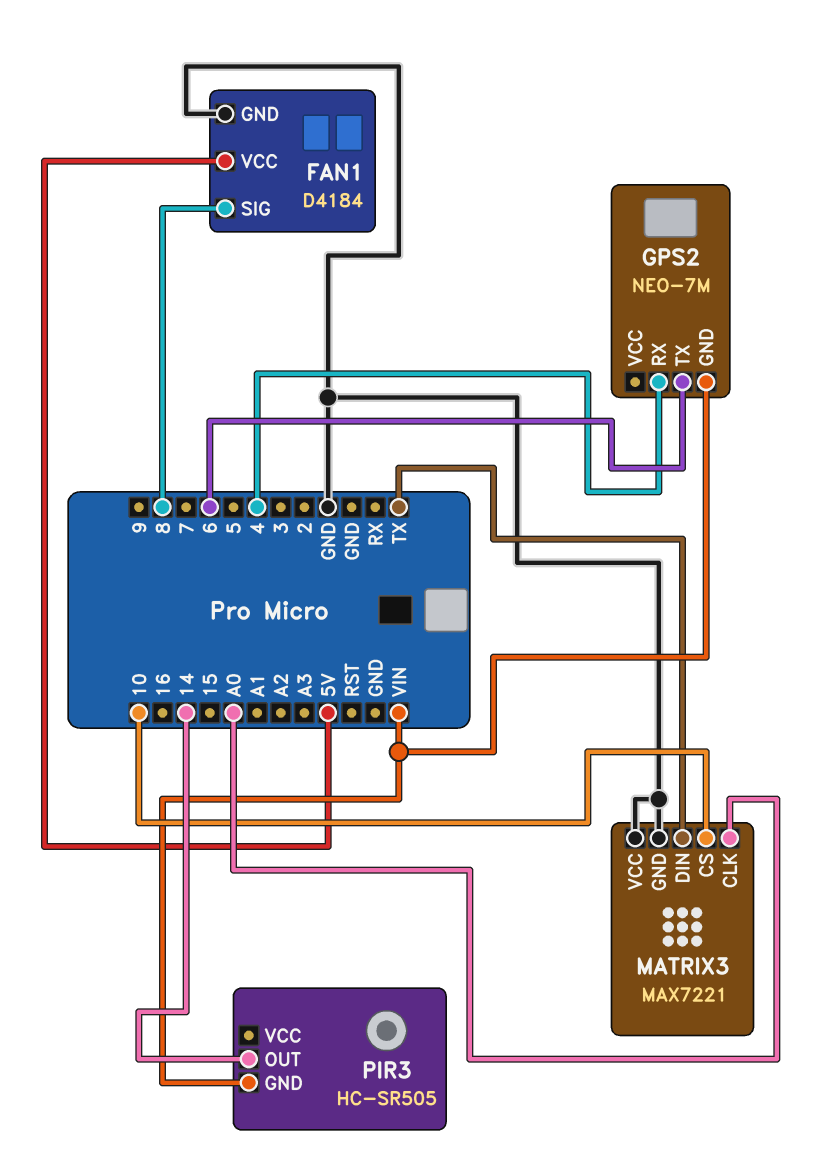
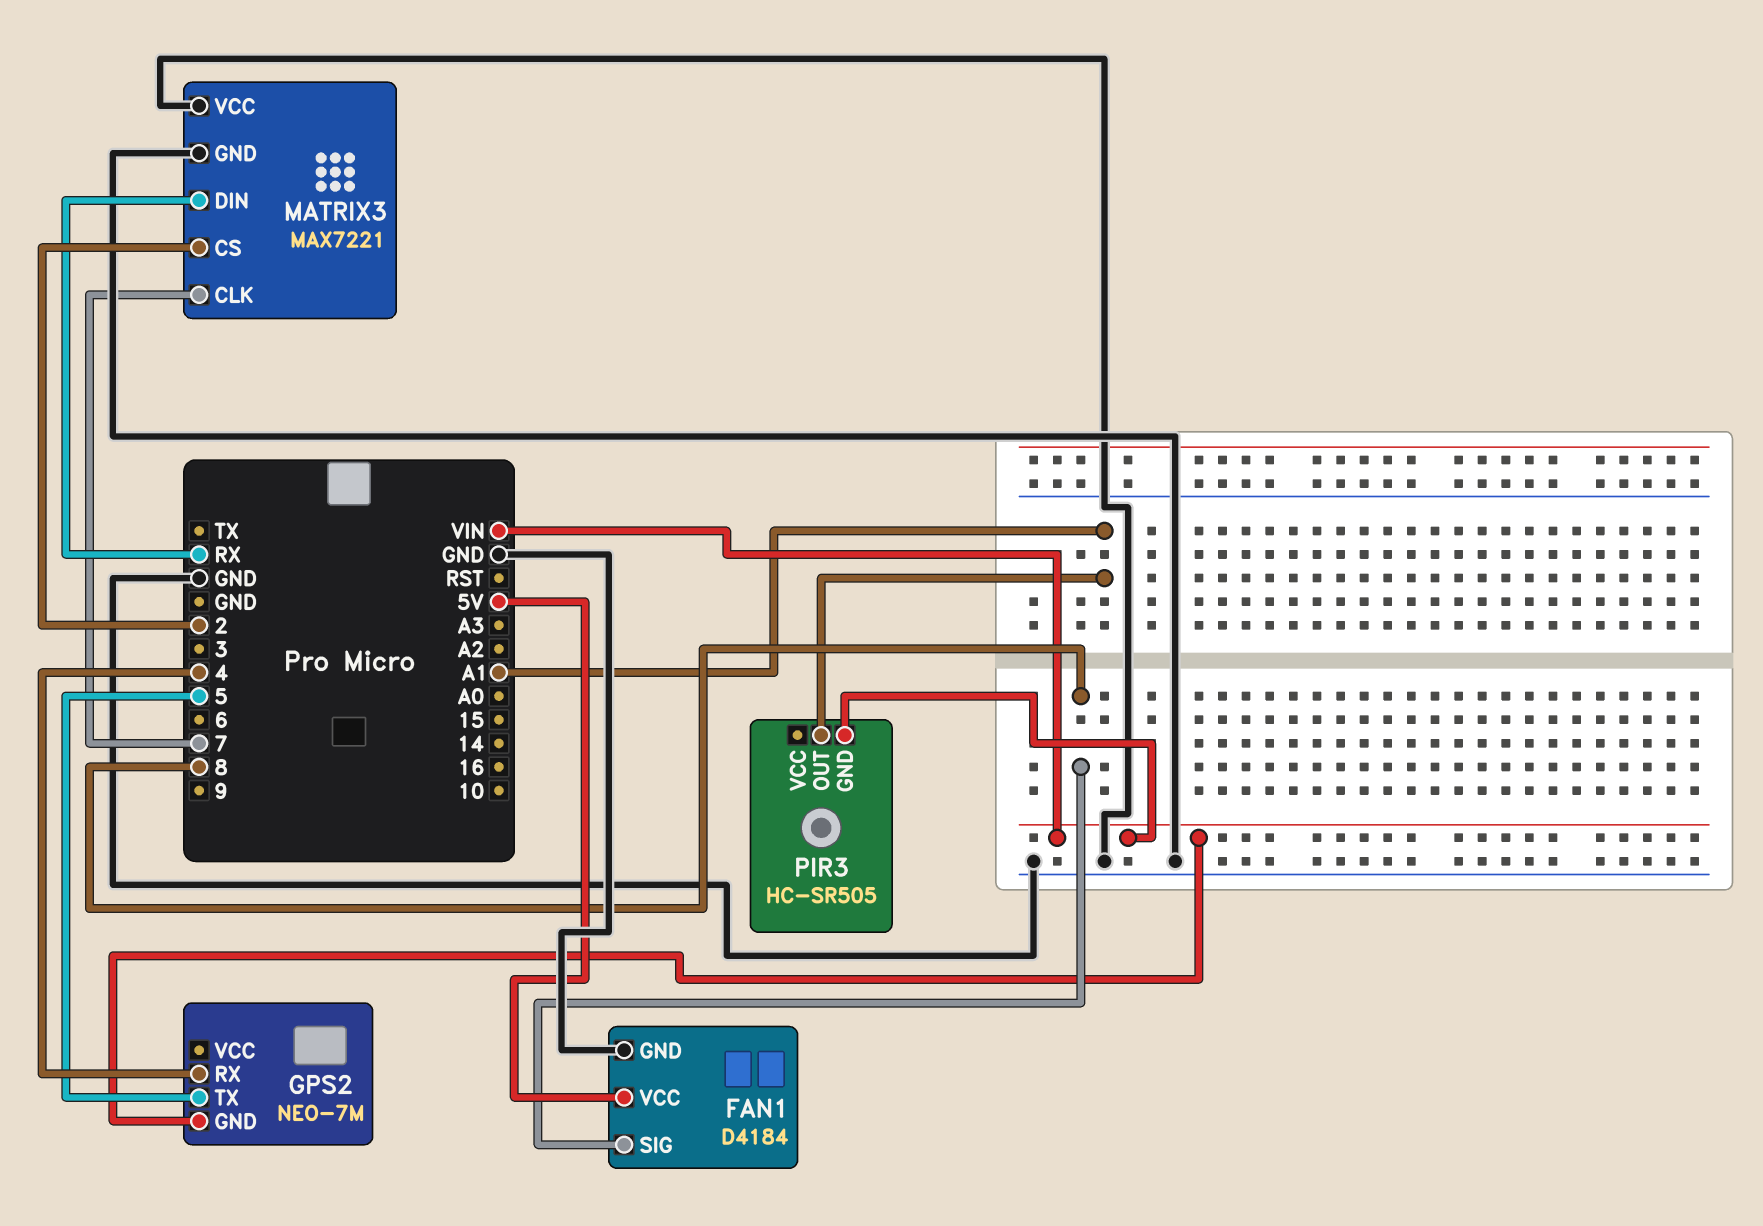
GPS2 pin TX: 6 -> 5
MATRIX3 pin CLK: A0 -> 7
MATRIX3 pin CS: 10 -> 2
MATRIX3 pin DIN: TX -> RX
PIR3 pin OUT: 14 -> A1

